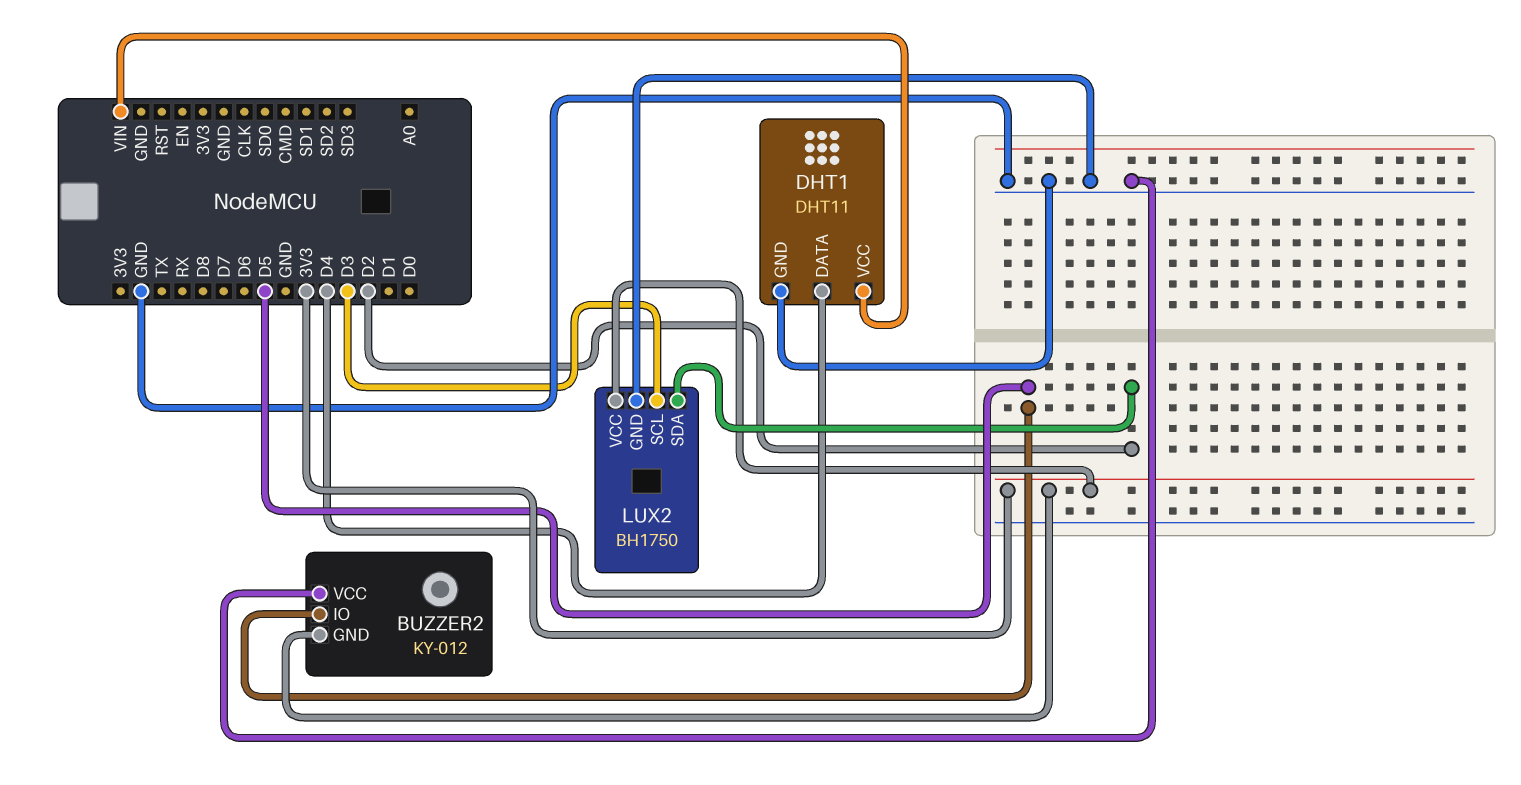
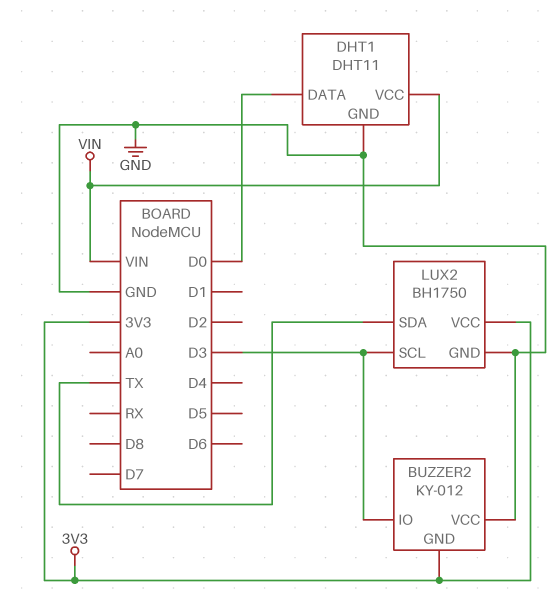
BUZZER2 pin IO: D5 -> D3
DHT1 pin DATA: D4 -> D0
LUX2 pin SDA: D2 -> TX

